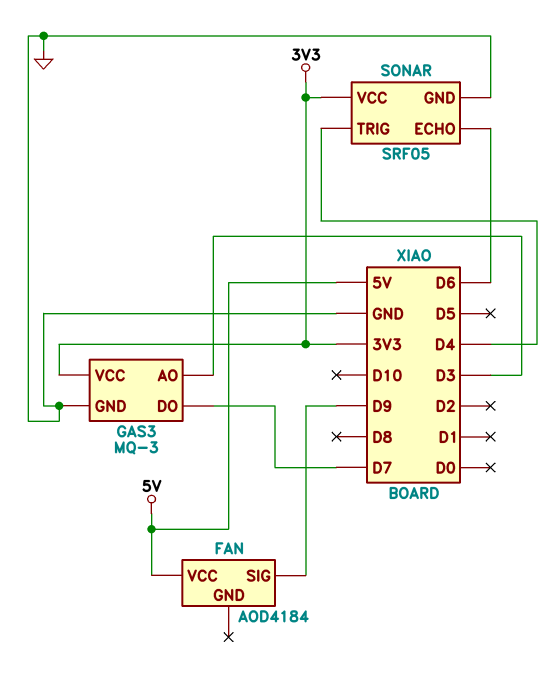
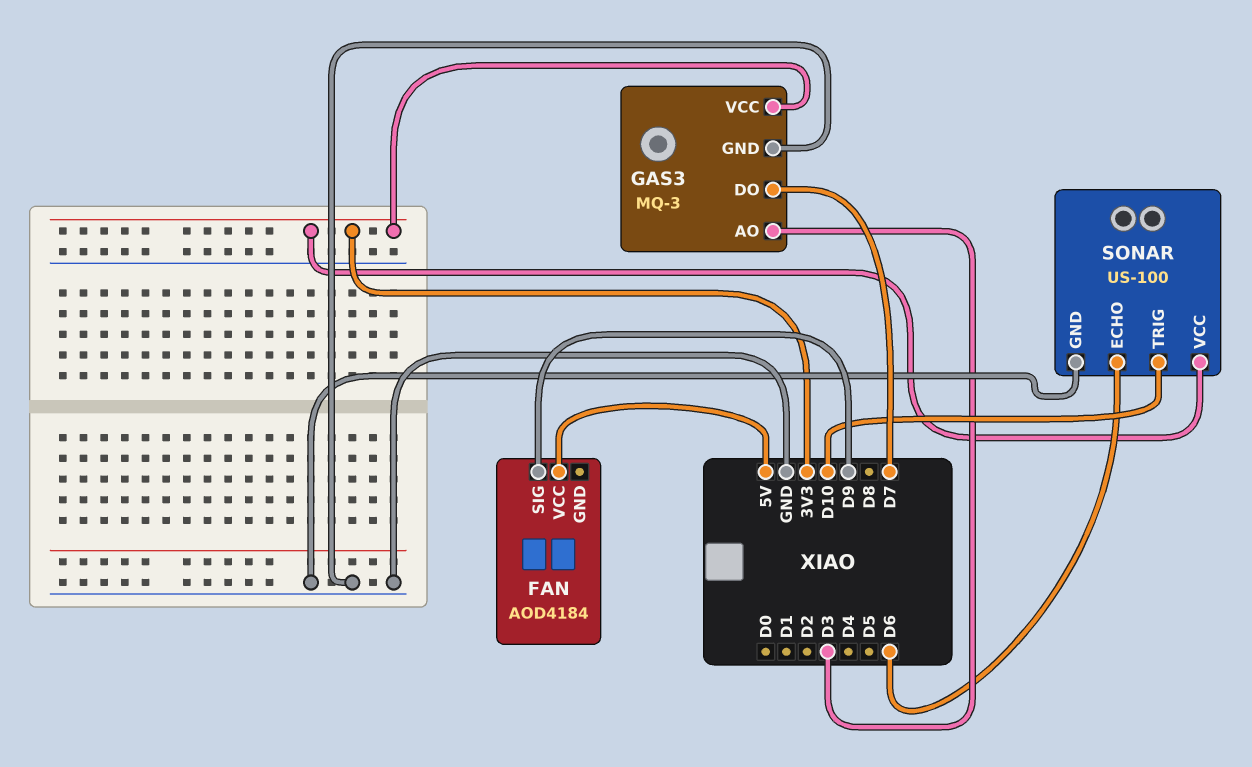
SONAR: SRF05 -> US-100
SONAR pin TRIG: D4 -> D10

